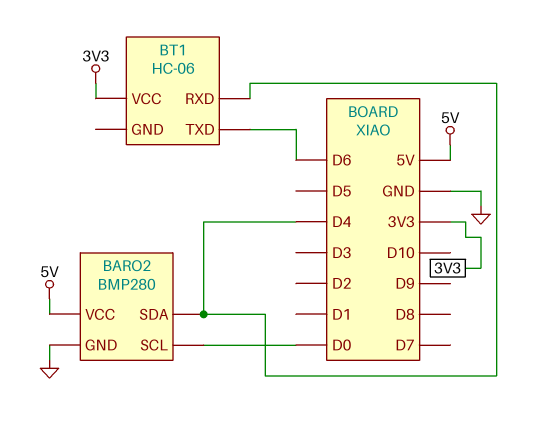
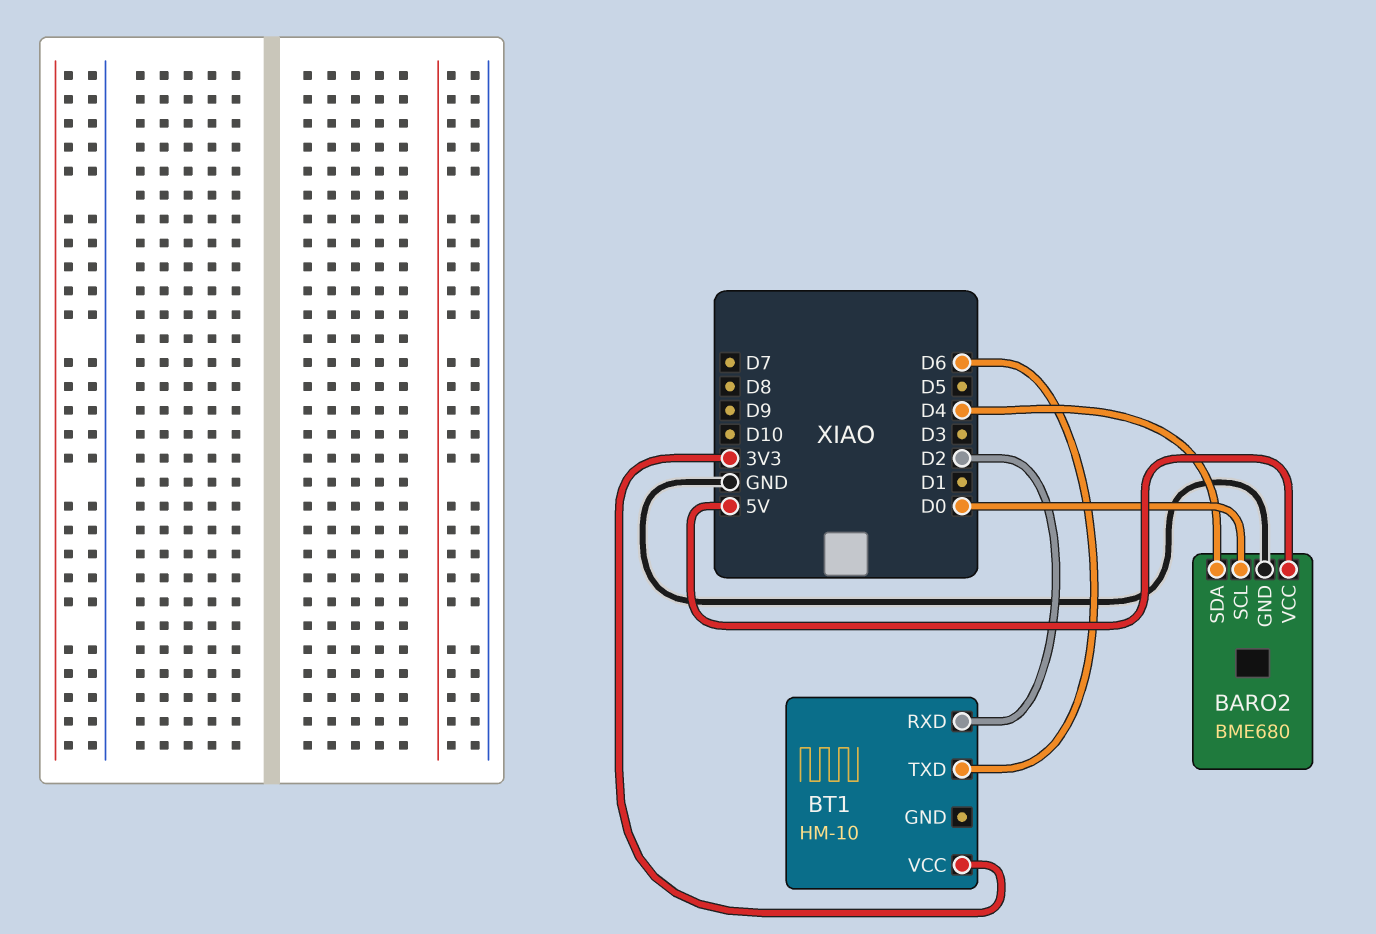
BARO2: BMP280 -> BME680
BT1: HC-06 -> HM-10
BT1 pin RXD: D4 -> D2

